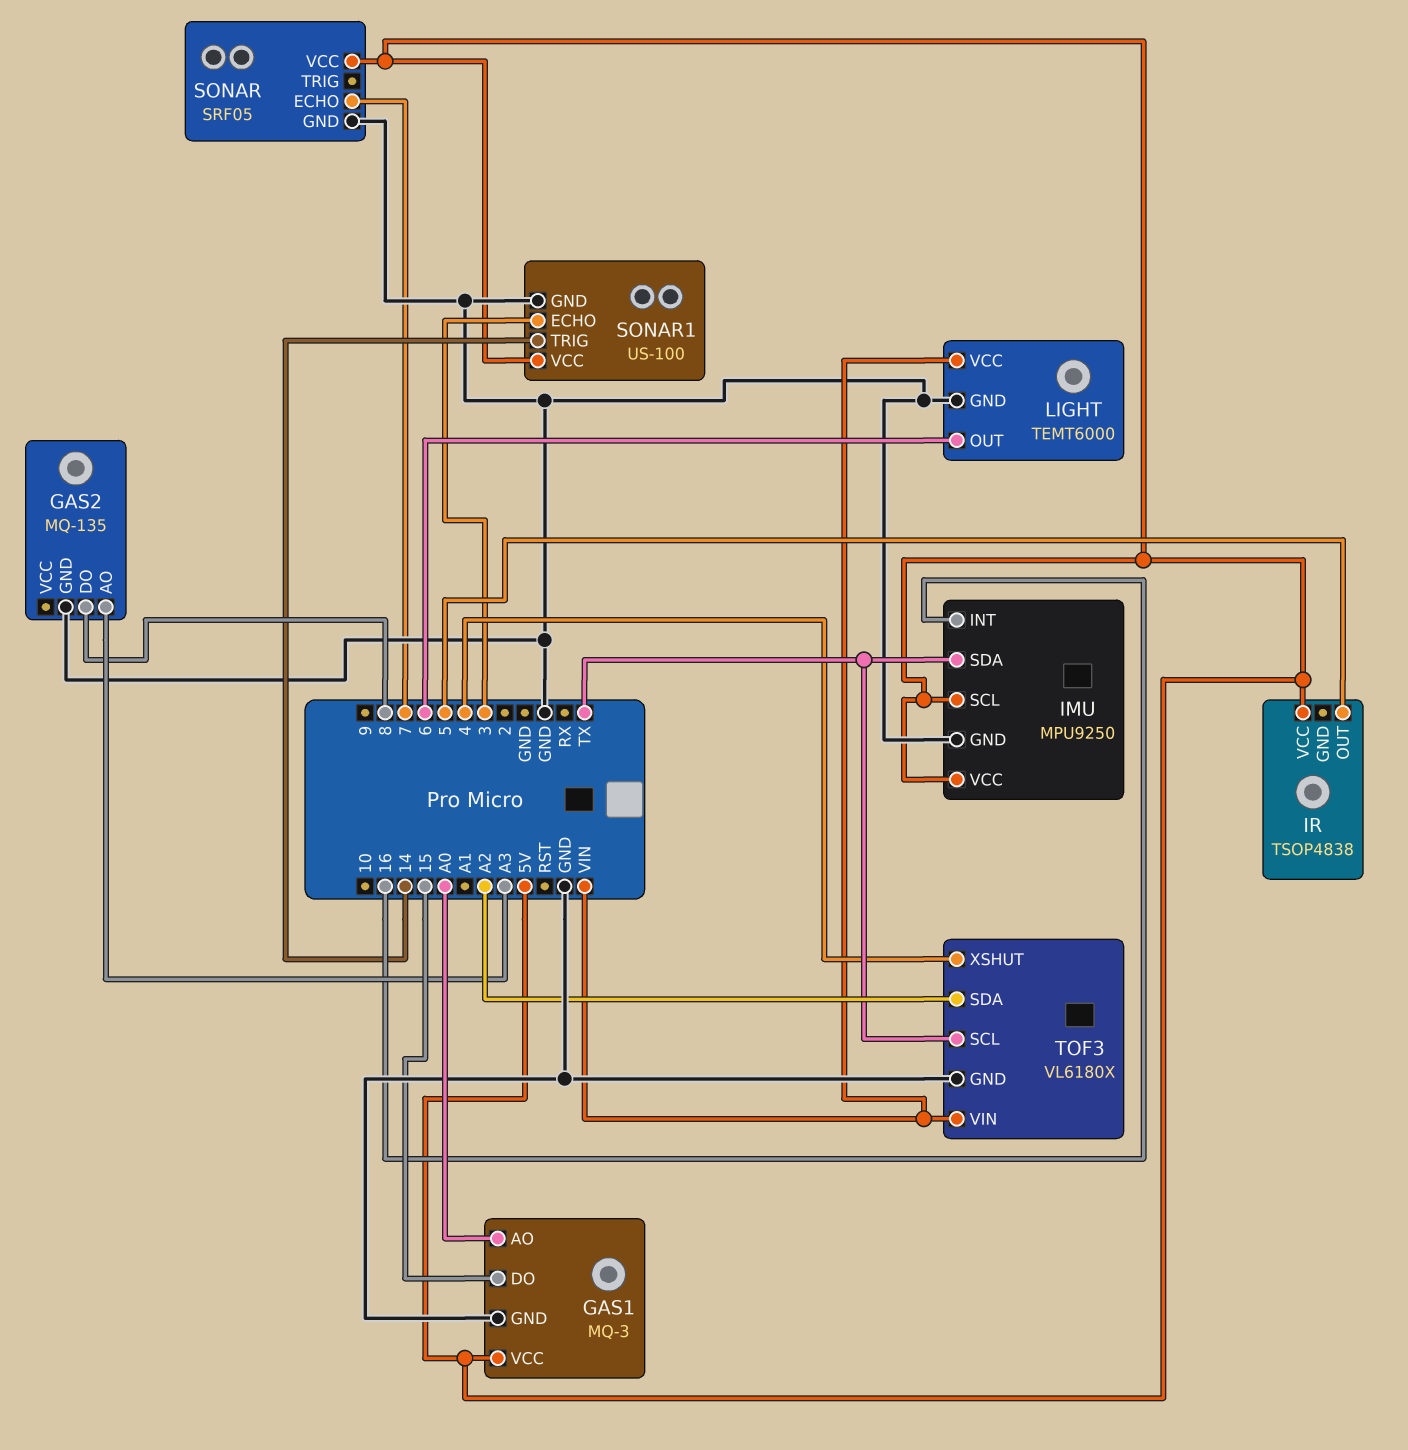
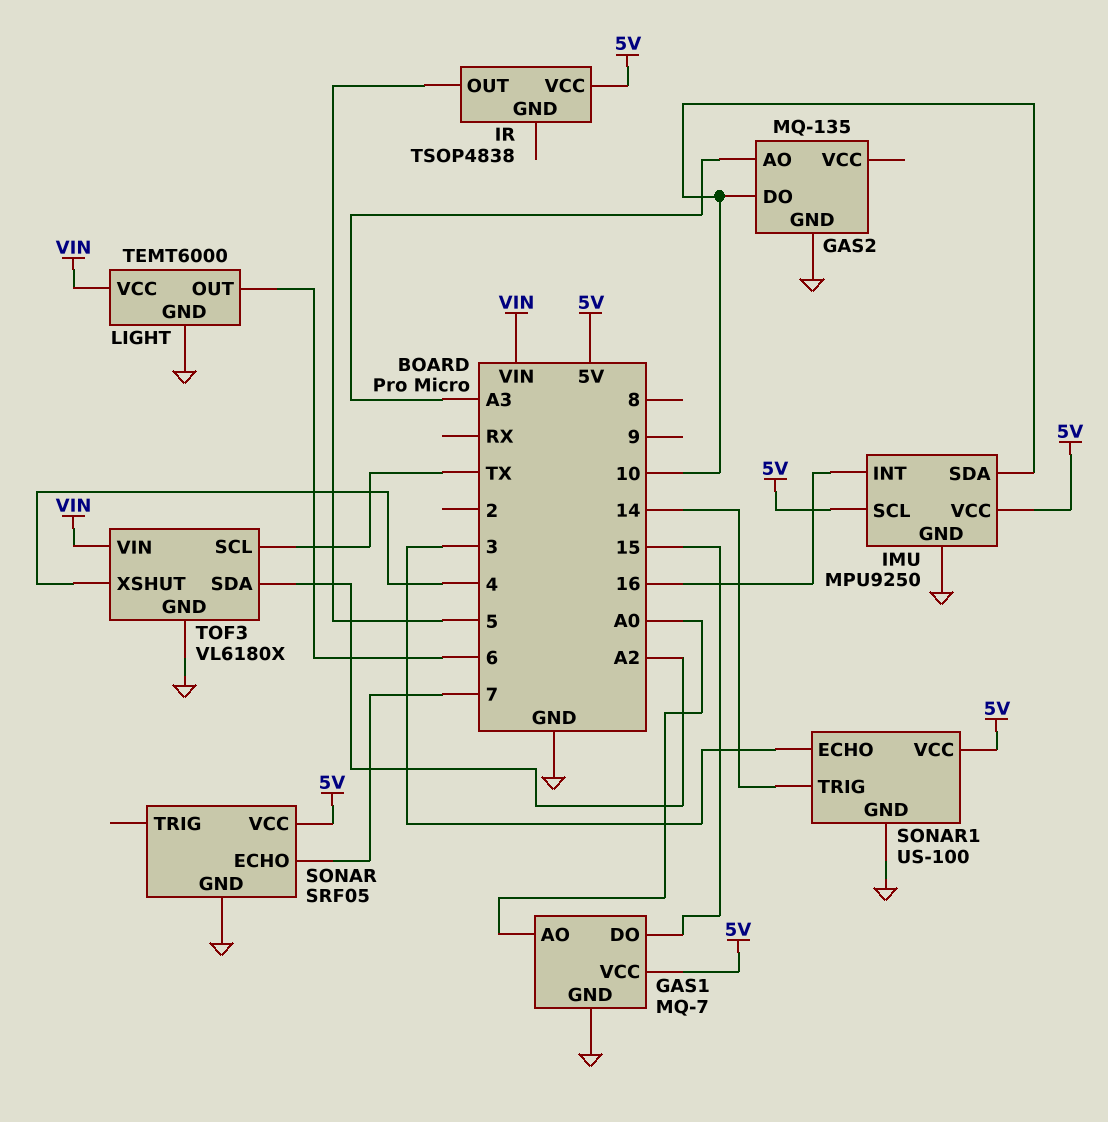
GAS1: MQ-3 -> MQ-7
GAS2 pin DO: 8 -> 10
IMU pin SDA: TX -> 10

